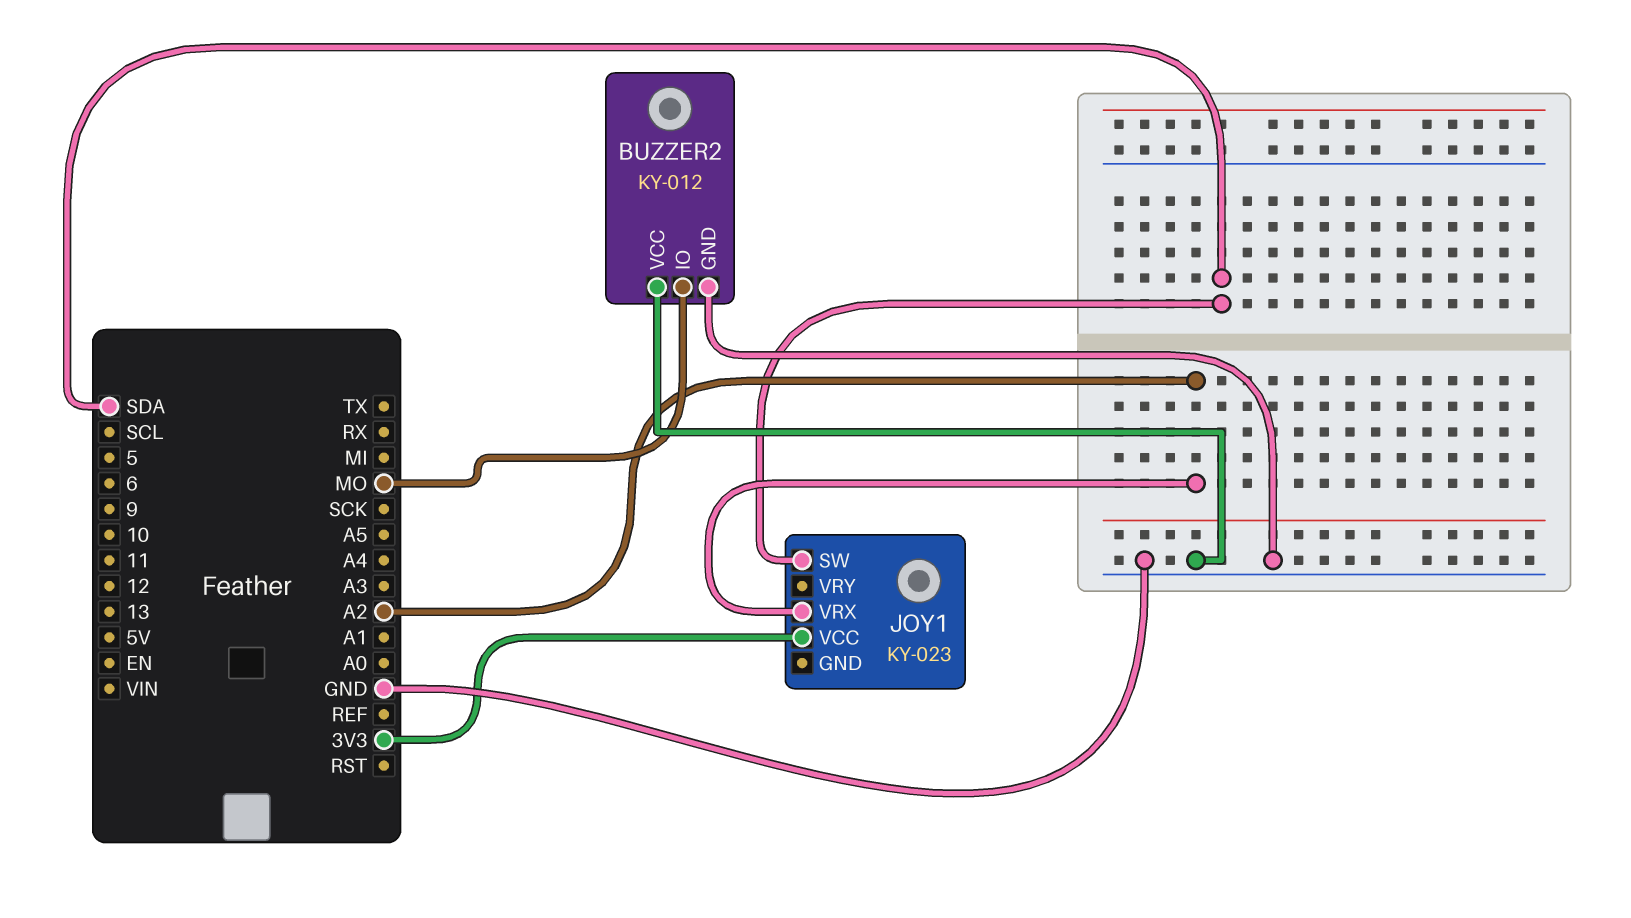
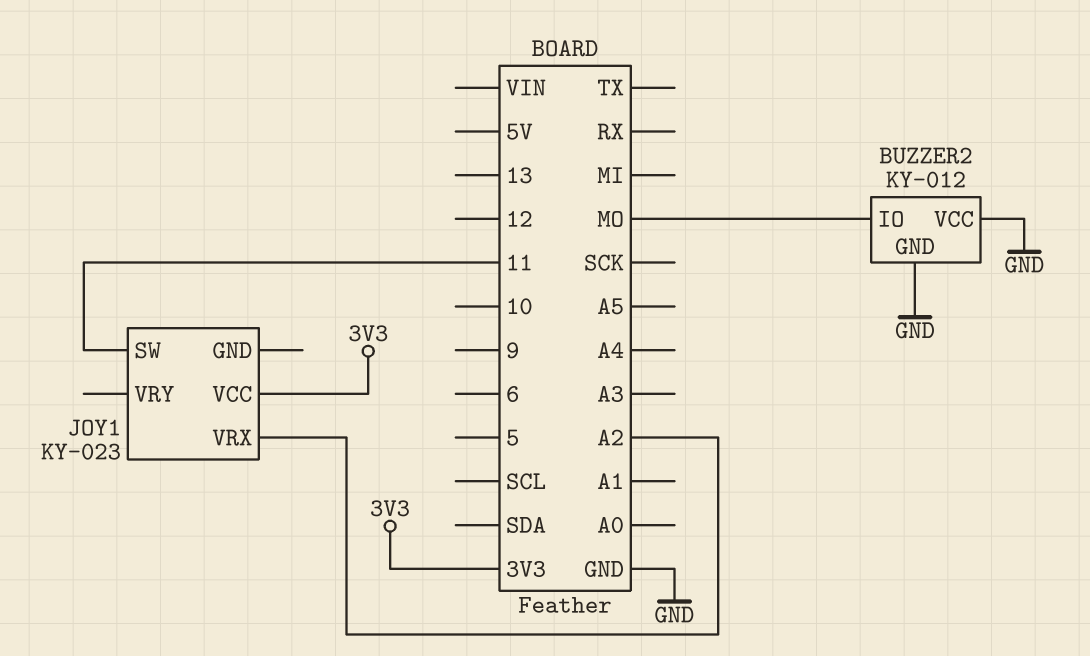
JOY1 pin SW: SDA -> 11

